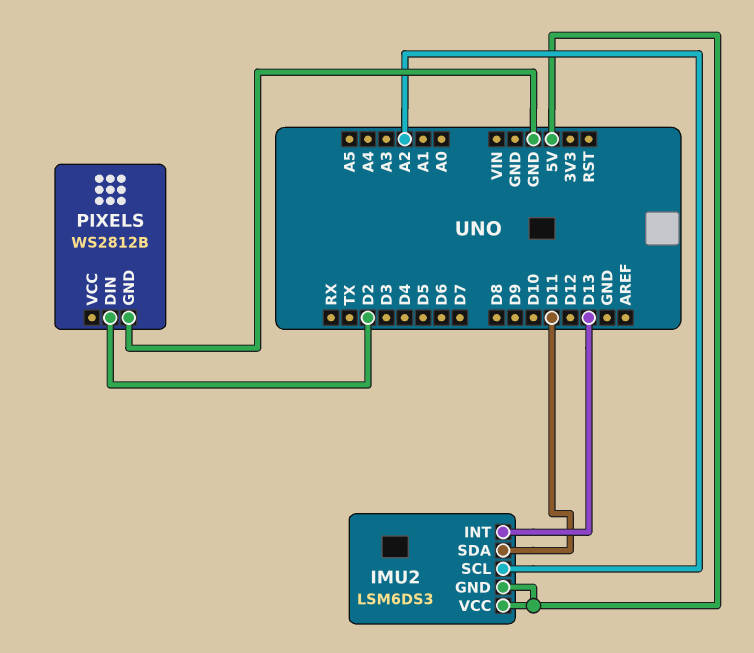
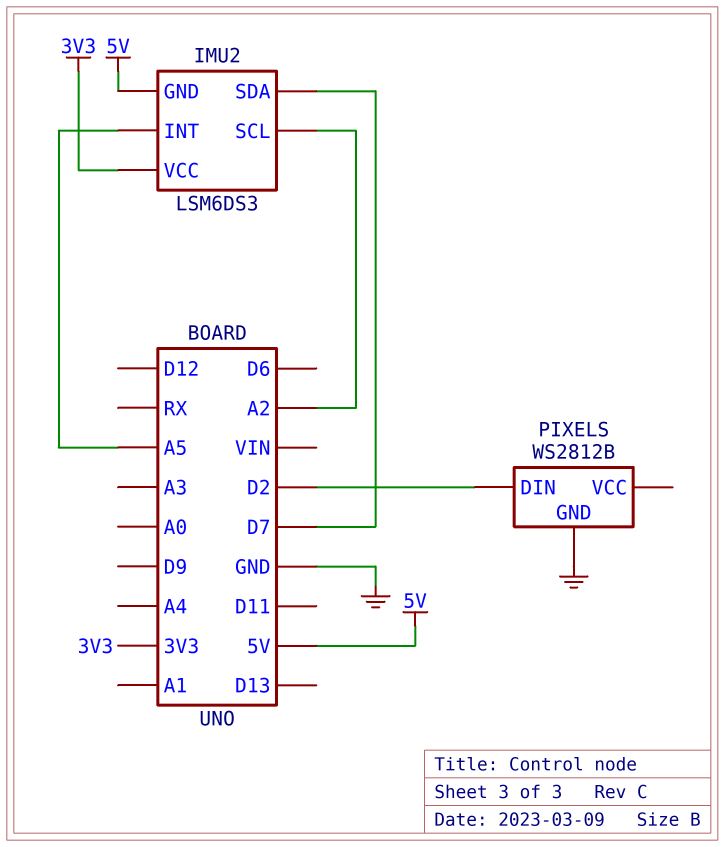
IMU2 pin INT: D13 -> A5
IMU2 pin SDA: D11 -> D7
IMU2 pin VCC: 5V -> 3V3

